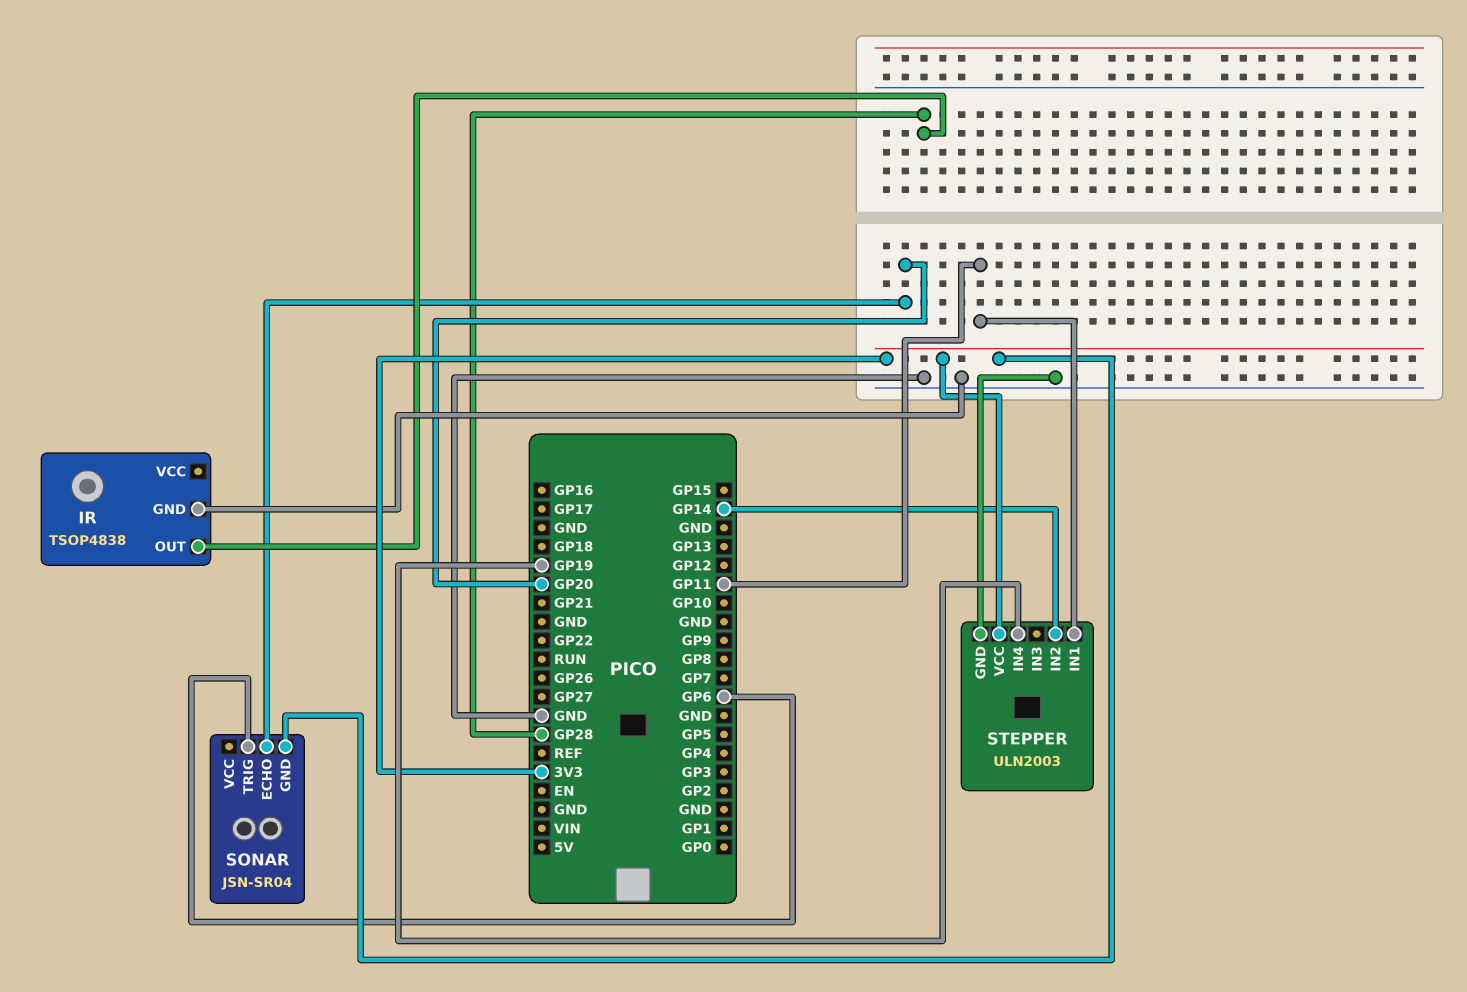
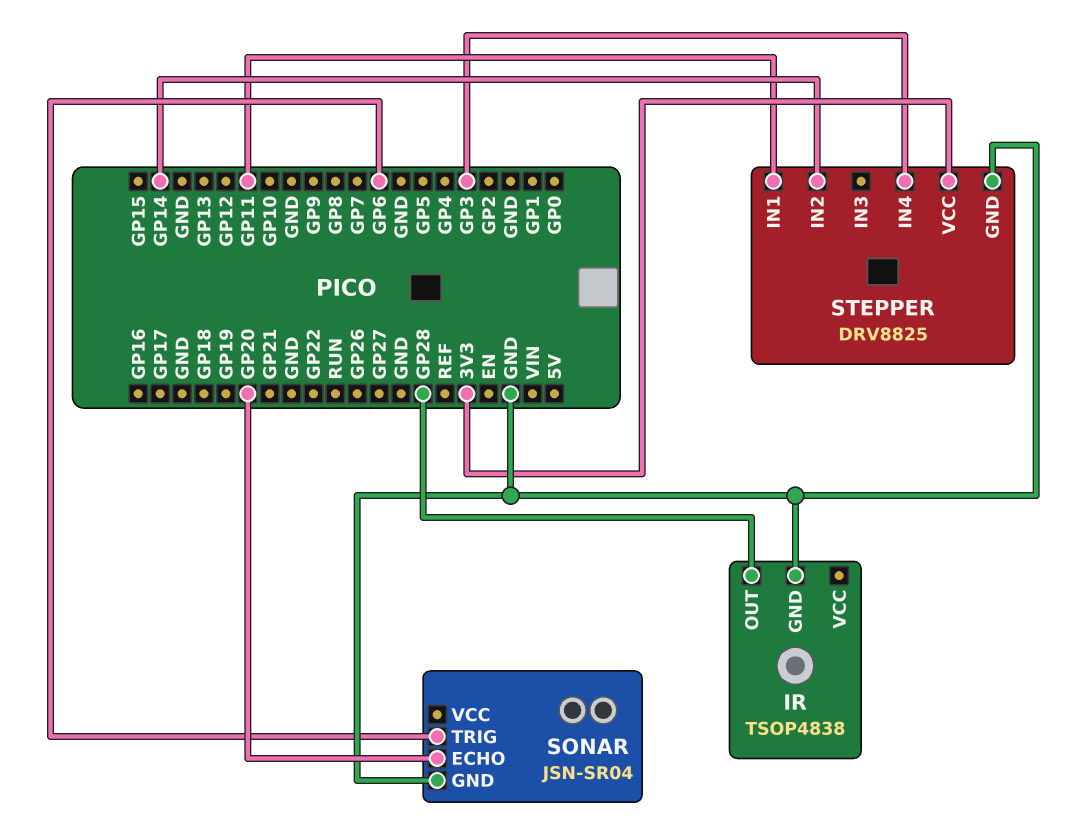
SONAR pin GND: 3V3 -> GND
STEPPER: ULN2003 -> DRV8825
STEPPER pin IN4: GP19 -> GP3

